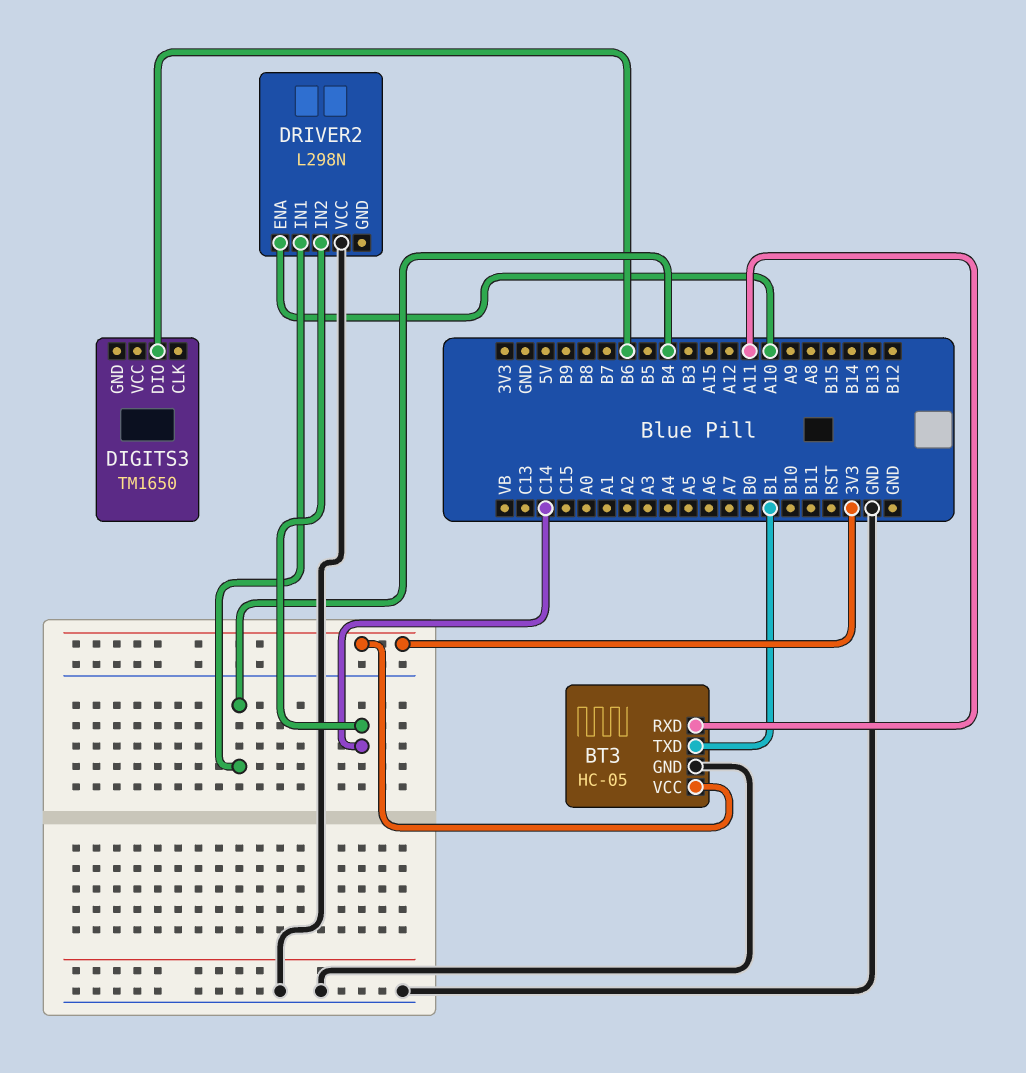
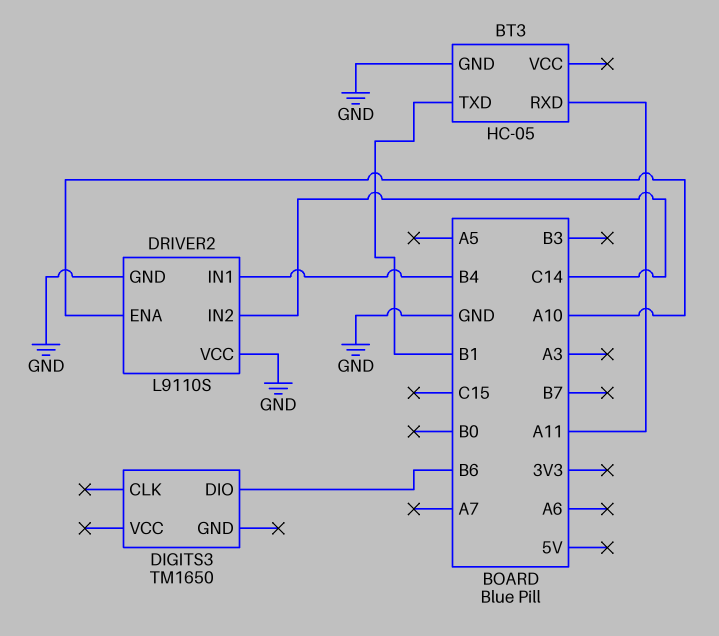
BT3 pin VCC: 3V3 -> none
DRIVER2: L298N -> L9110S
DRIVER2 pin GND: none -> GND

